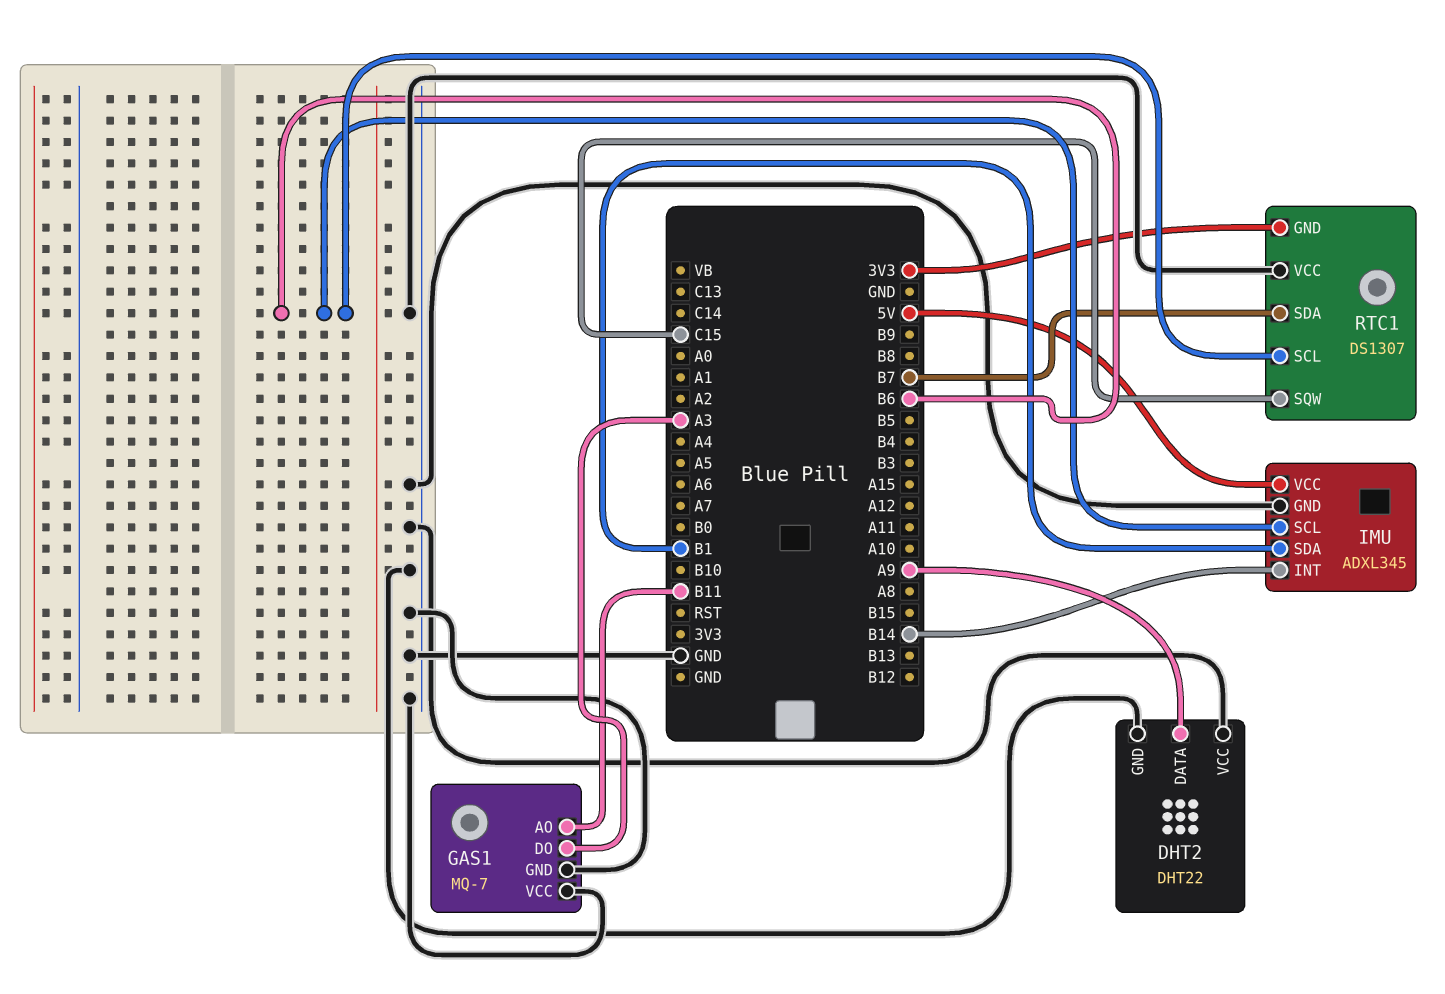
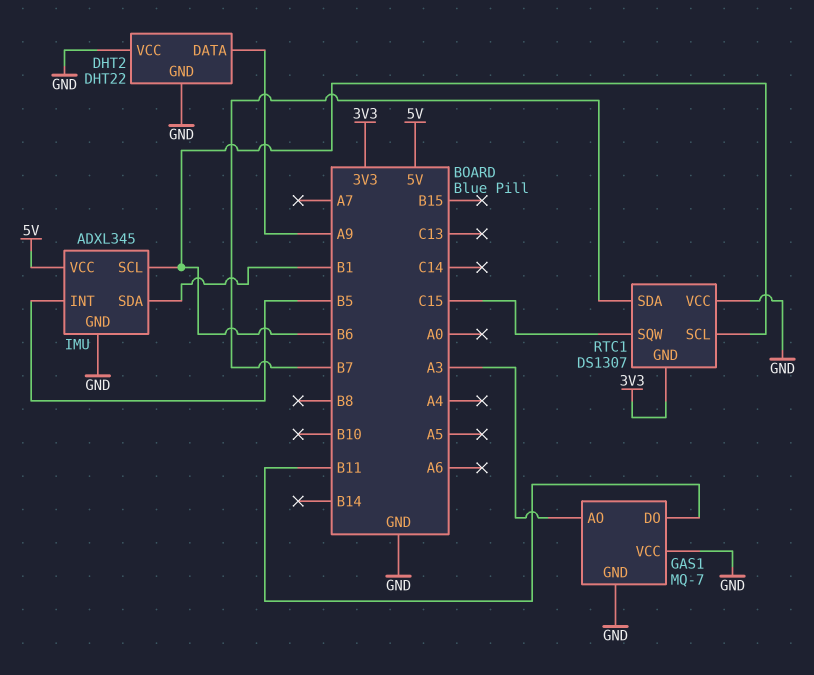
GAS1 pin AO: B11 -> A3
GAS1 pin DO: A3 -> B11
IMU pin INT: B14 -> B5

